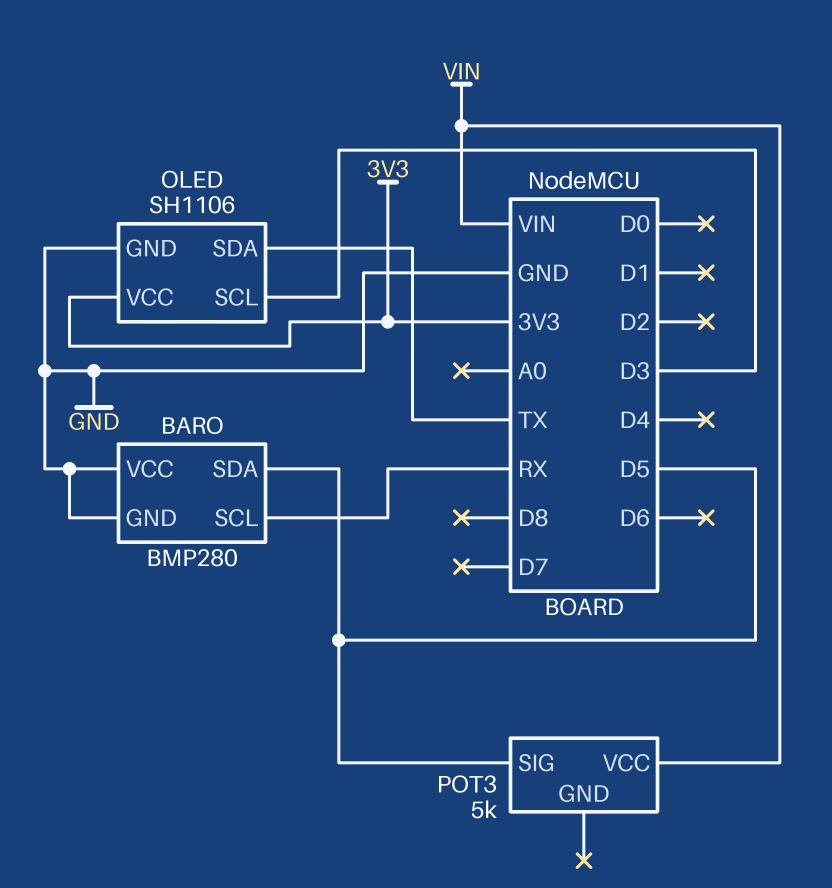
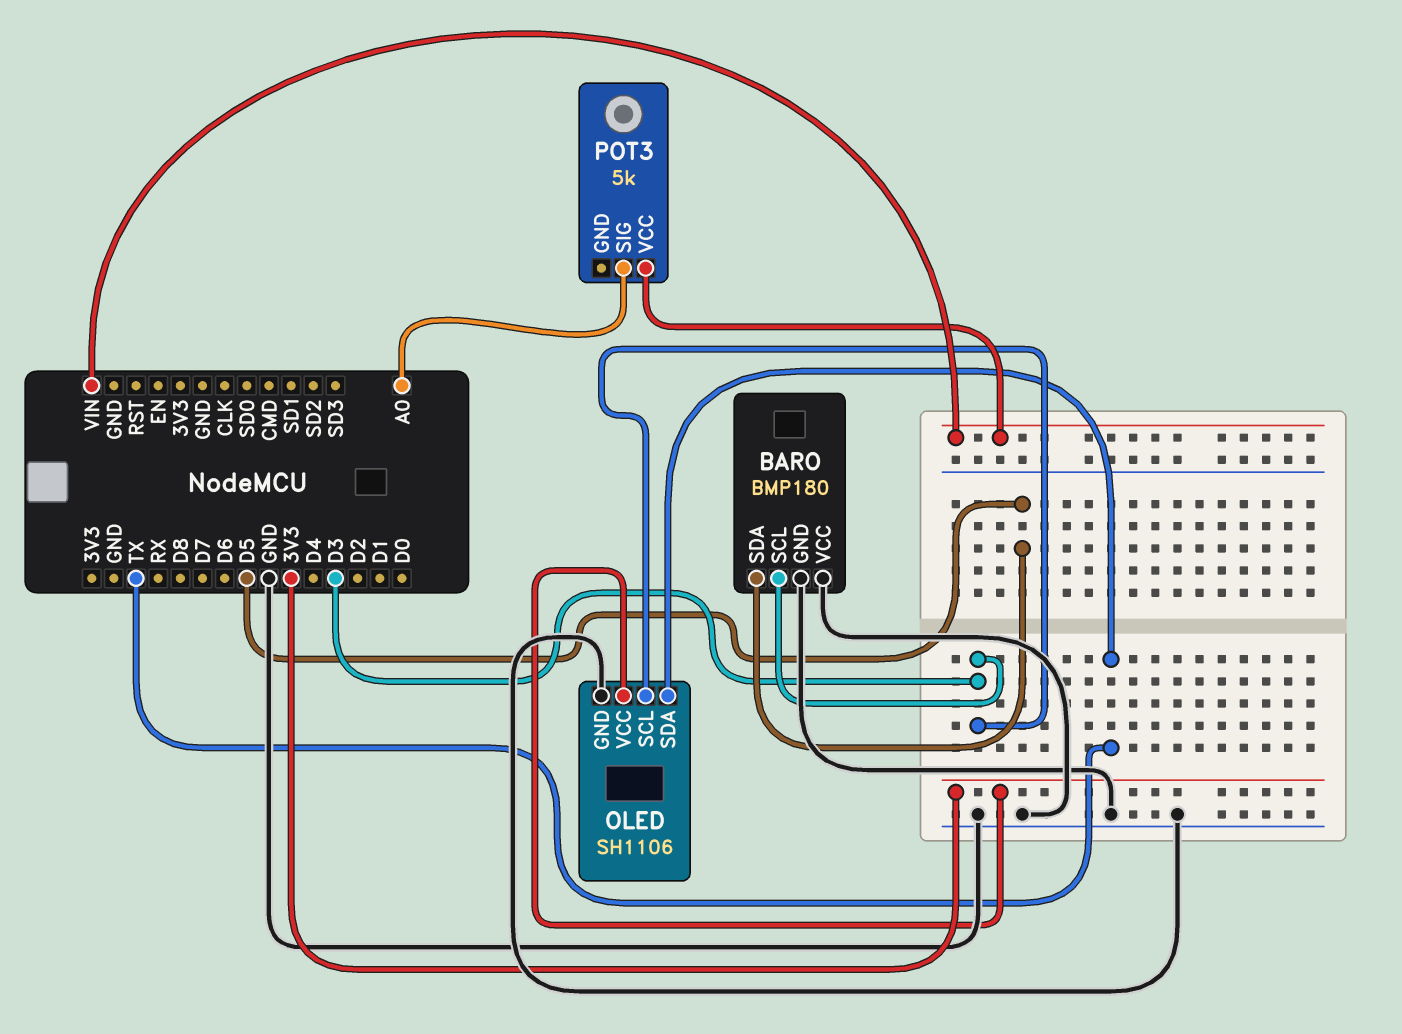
BARO: BMP280 -> BMP180
BARO pin SCL: RX -> D3
POT3 pin SIG: D5 -> A0

